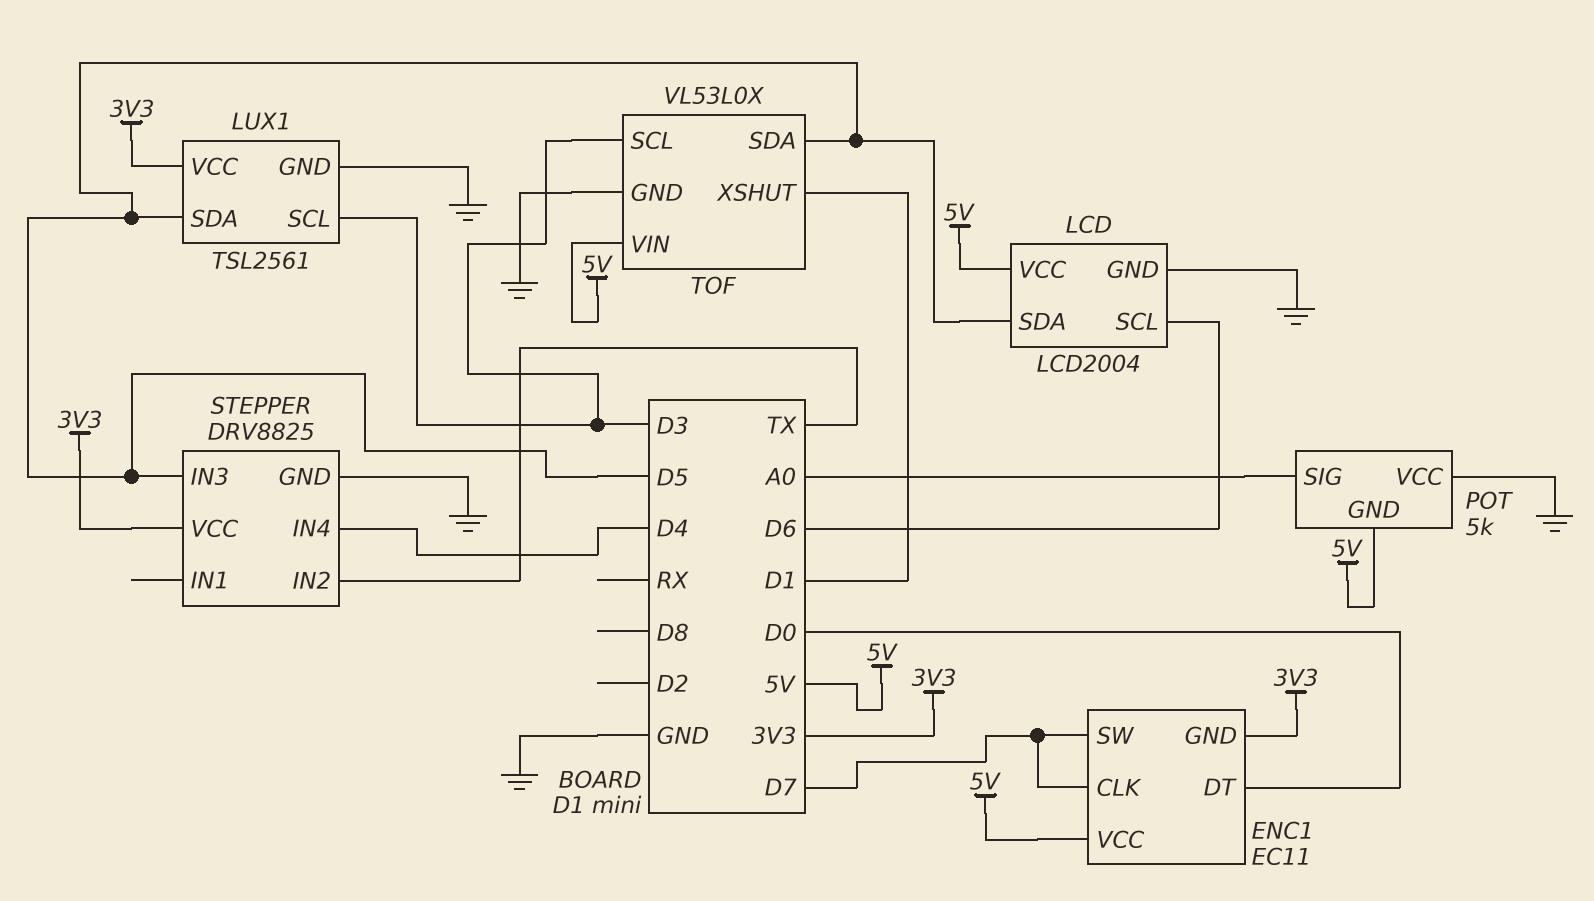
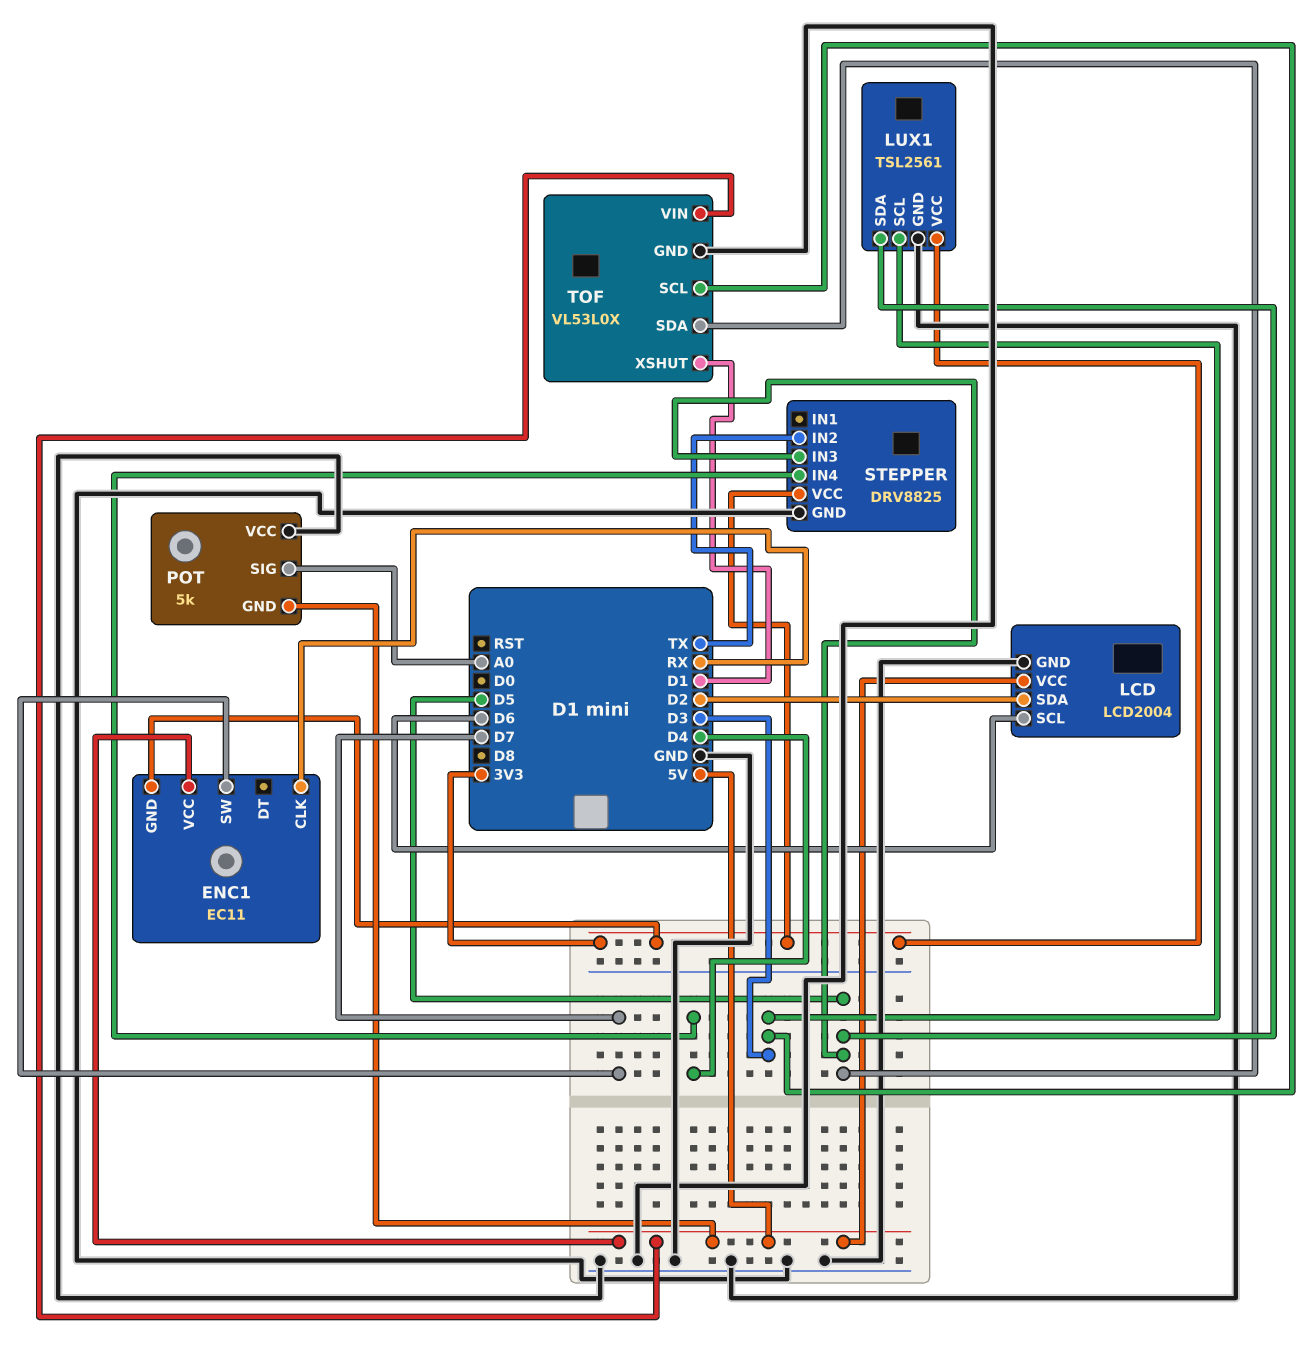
ENC1 pin CLK: D7 -> RX
ENC1 pin DT: D0 -> none
LCD pin SDA: D5 -> D2

